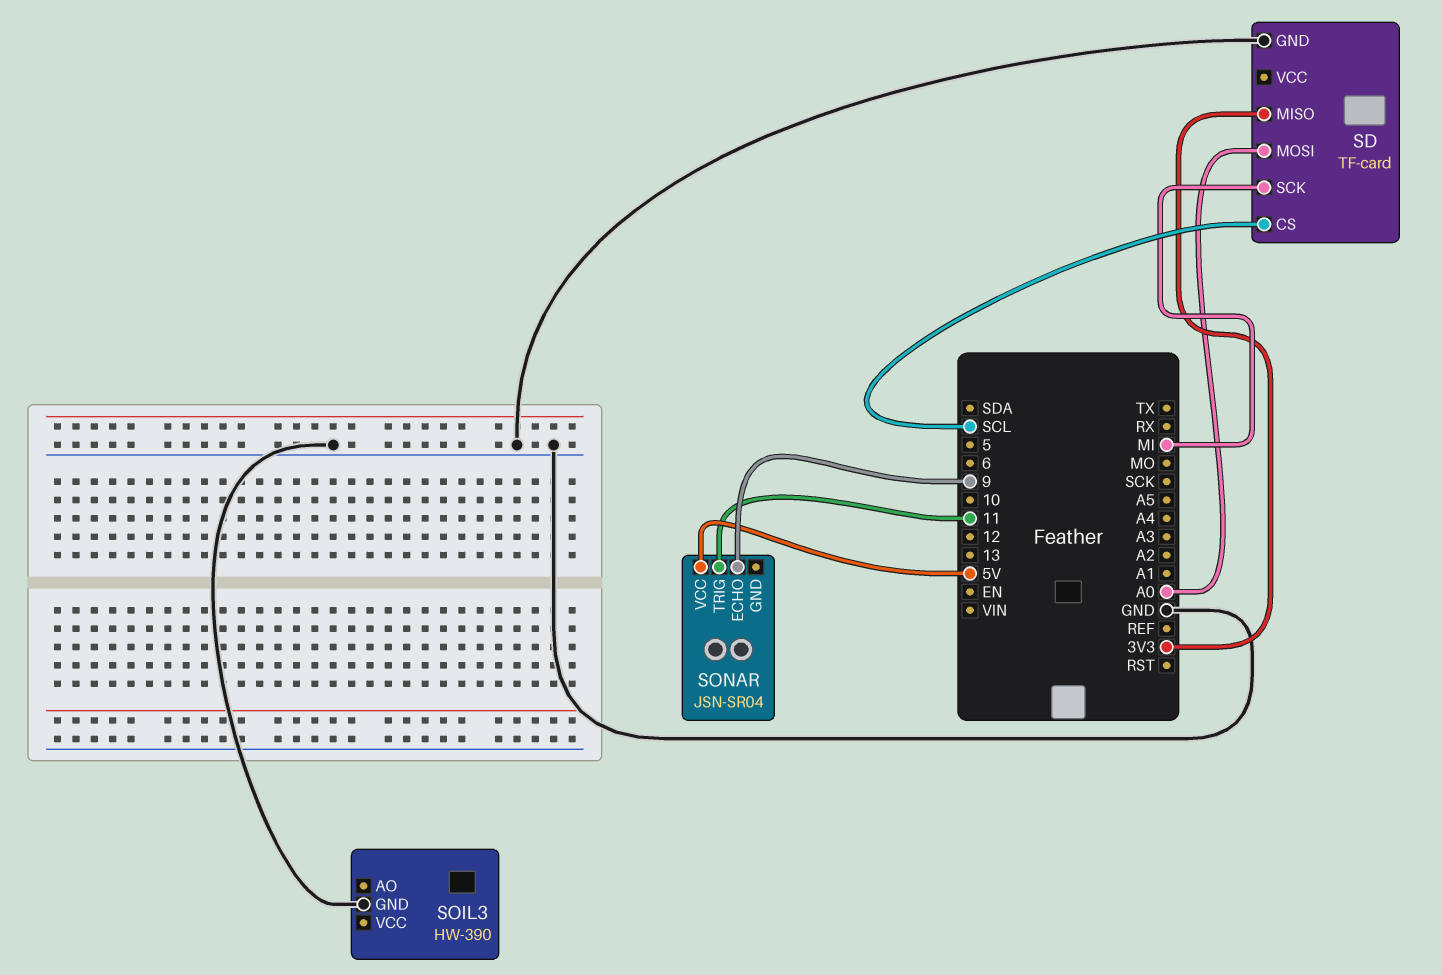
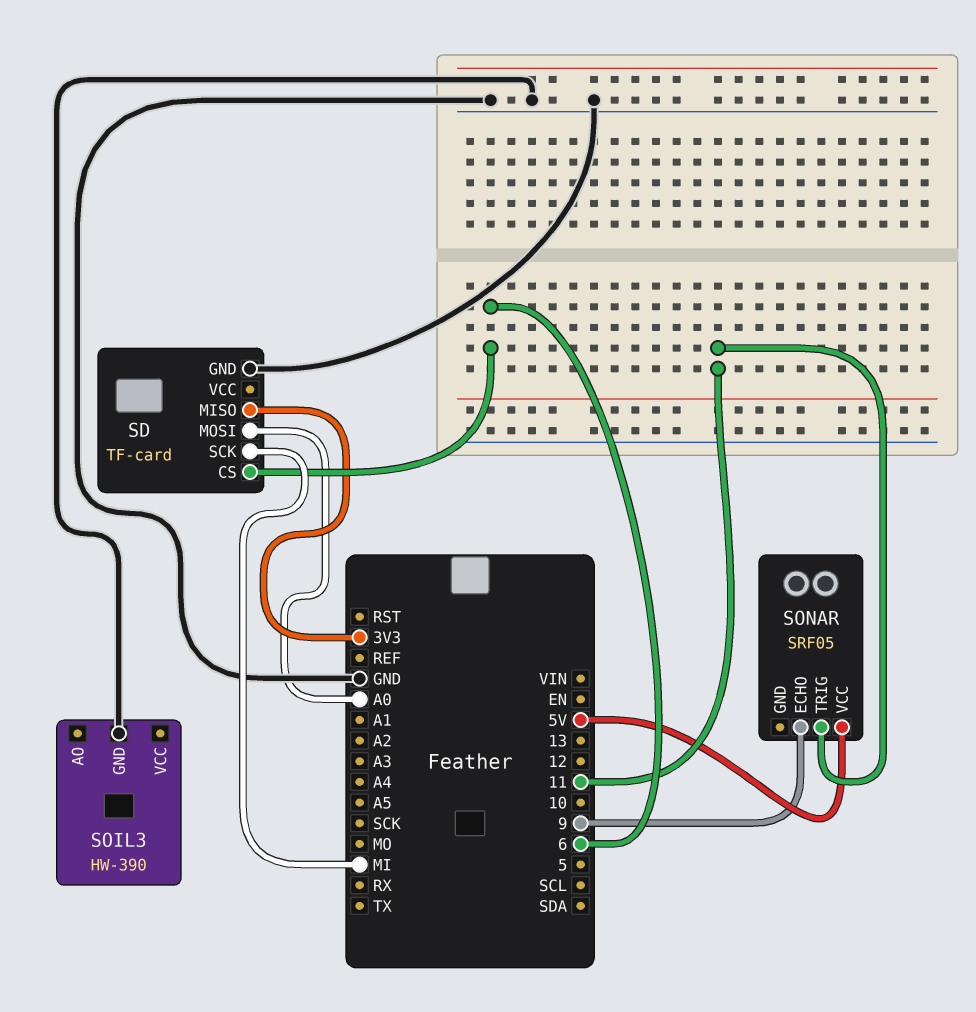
SD pin CS: SCL -> 6
SONAR: JSN-SR04 -> SRF05

